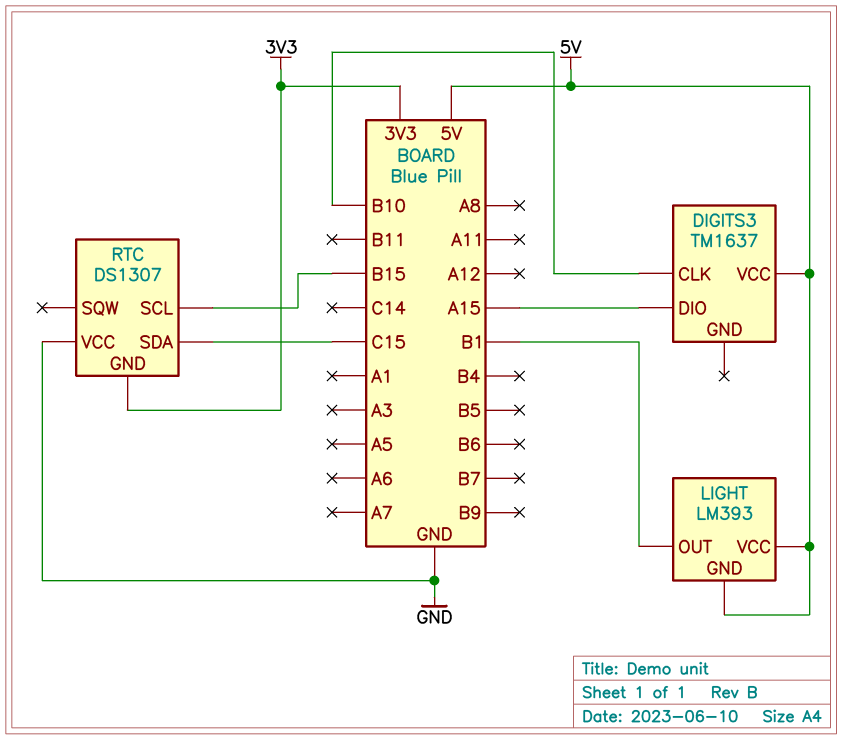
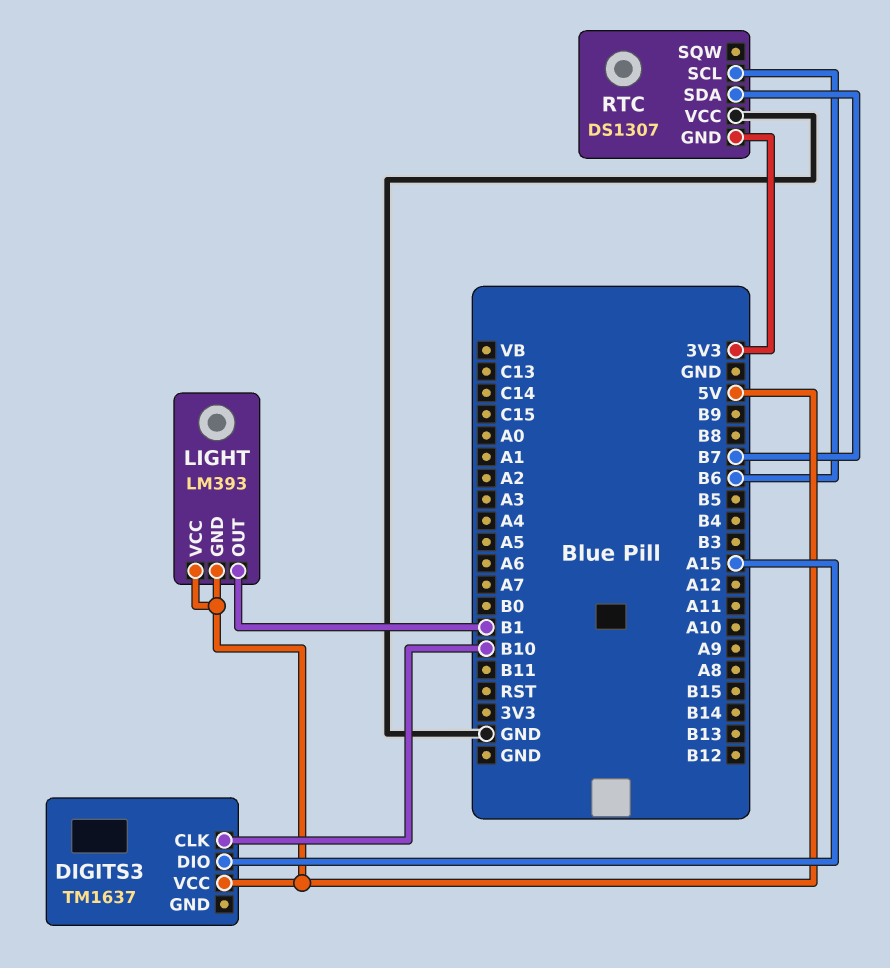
RTC pin SCL: B15 -> B6
RTC pin SDA: C15 -> B7

